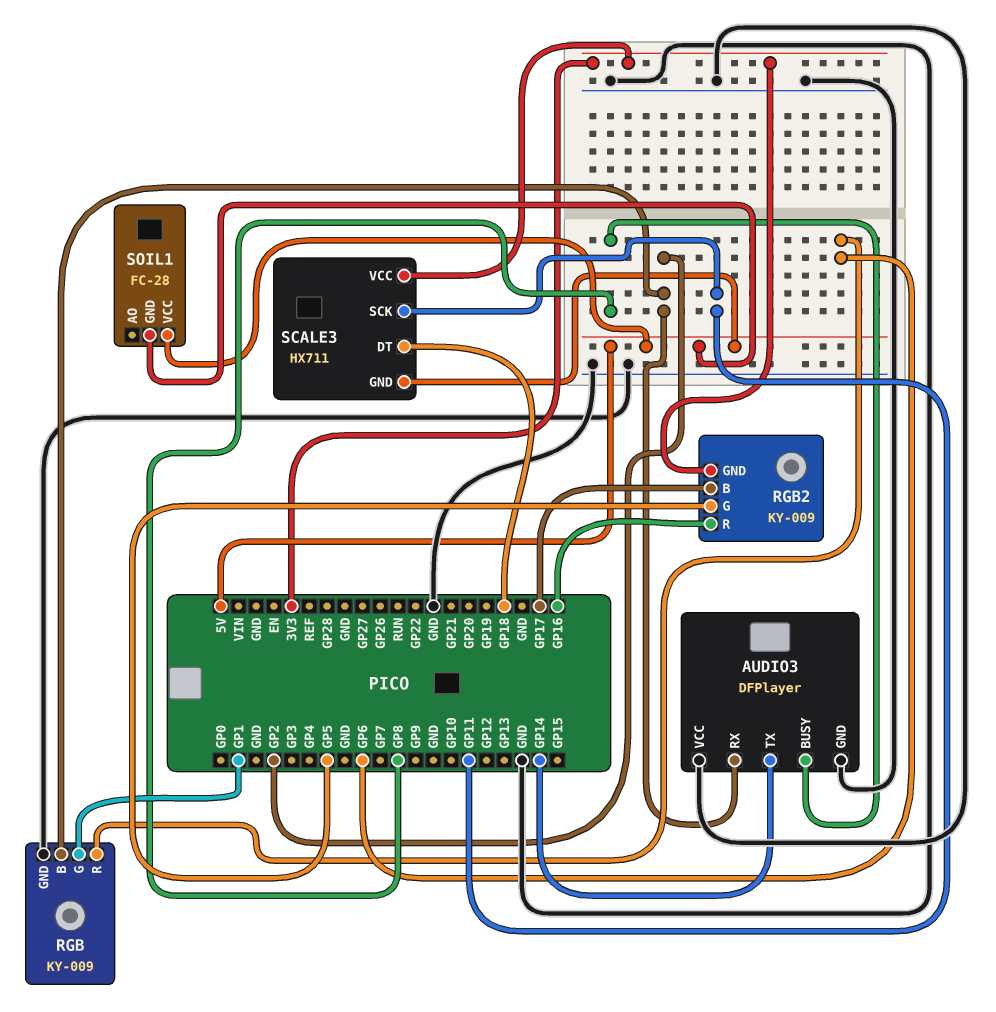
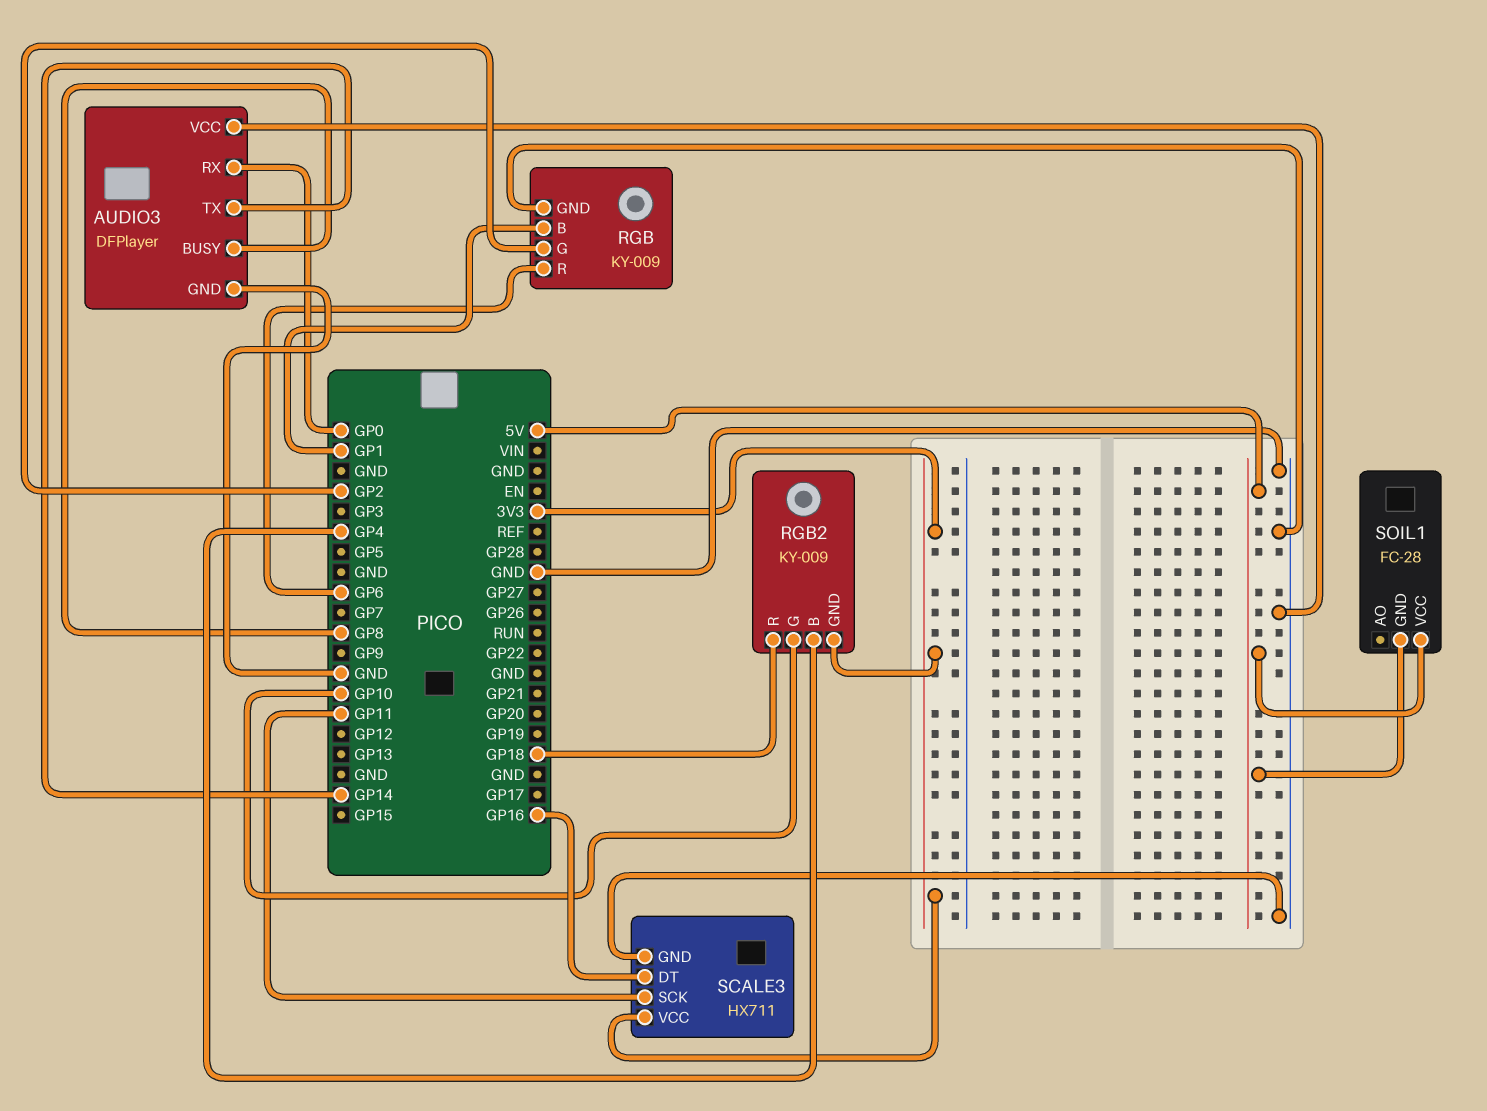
AUDIO3 pin RX: GP2 -> GP0
RGB pin B: GP2 -> GP1
RGB pin G: GP1 -> GP2
RGB2 pin B: GP17 -> GP4
RGB2 pin G: GP5 -> GP10
RGB2 pin R: GP16 -> GP18
SCALE3 pin DT: GP18 -> GP16
SCALE3 pin GND: 5V -> GND

